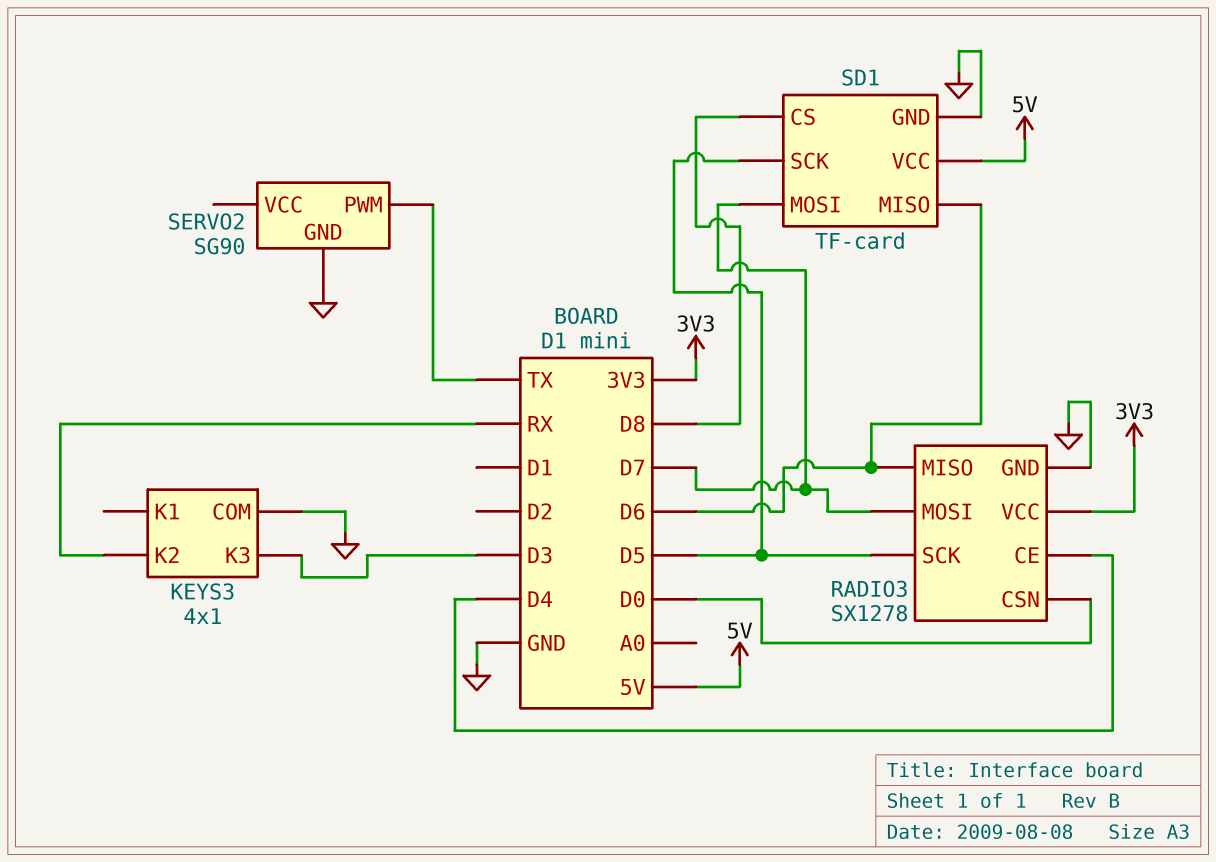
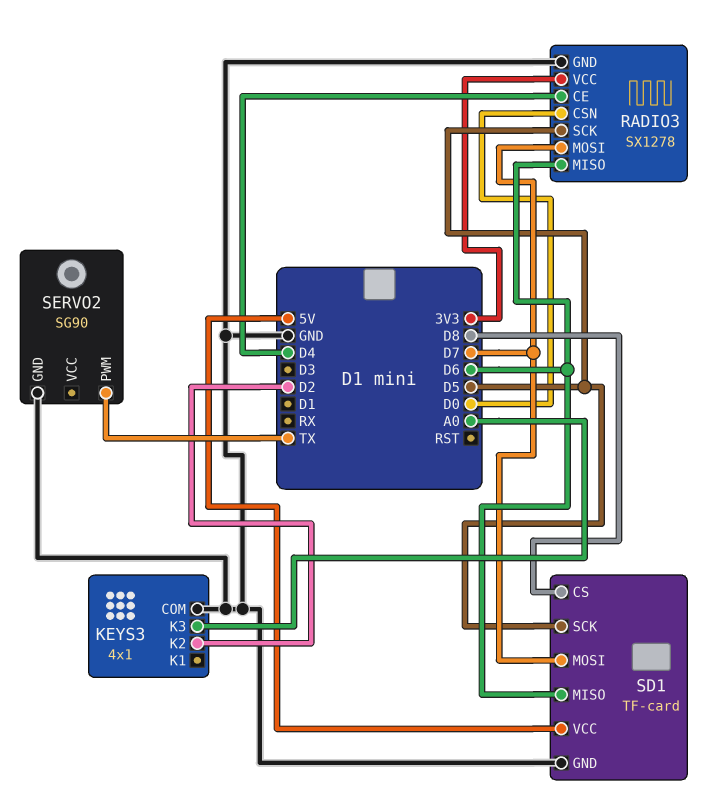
KEYS3 pin K2: RX -> D2
KEYS3 pin K3: D3 -> A0

